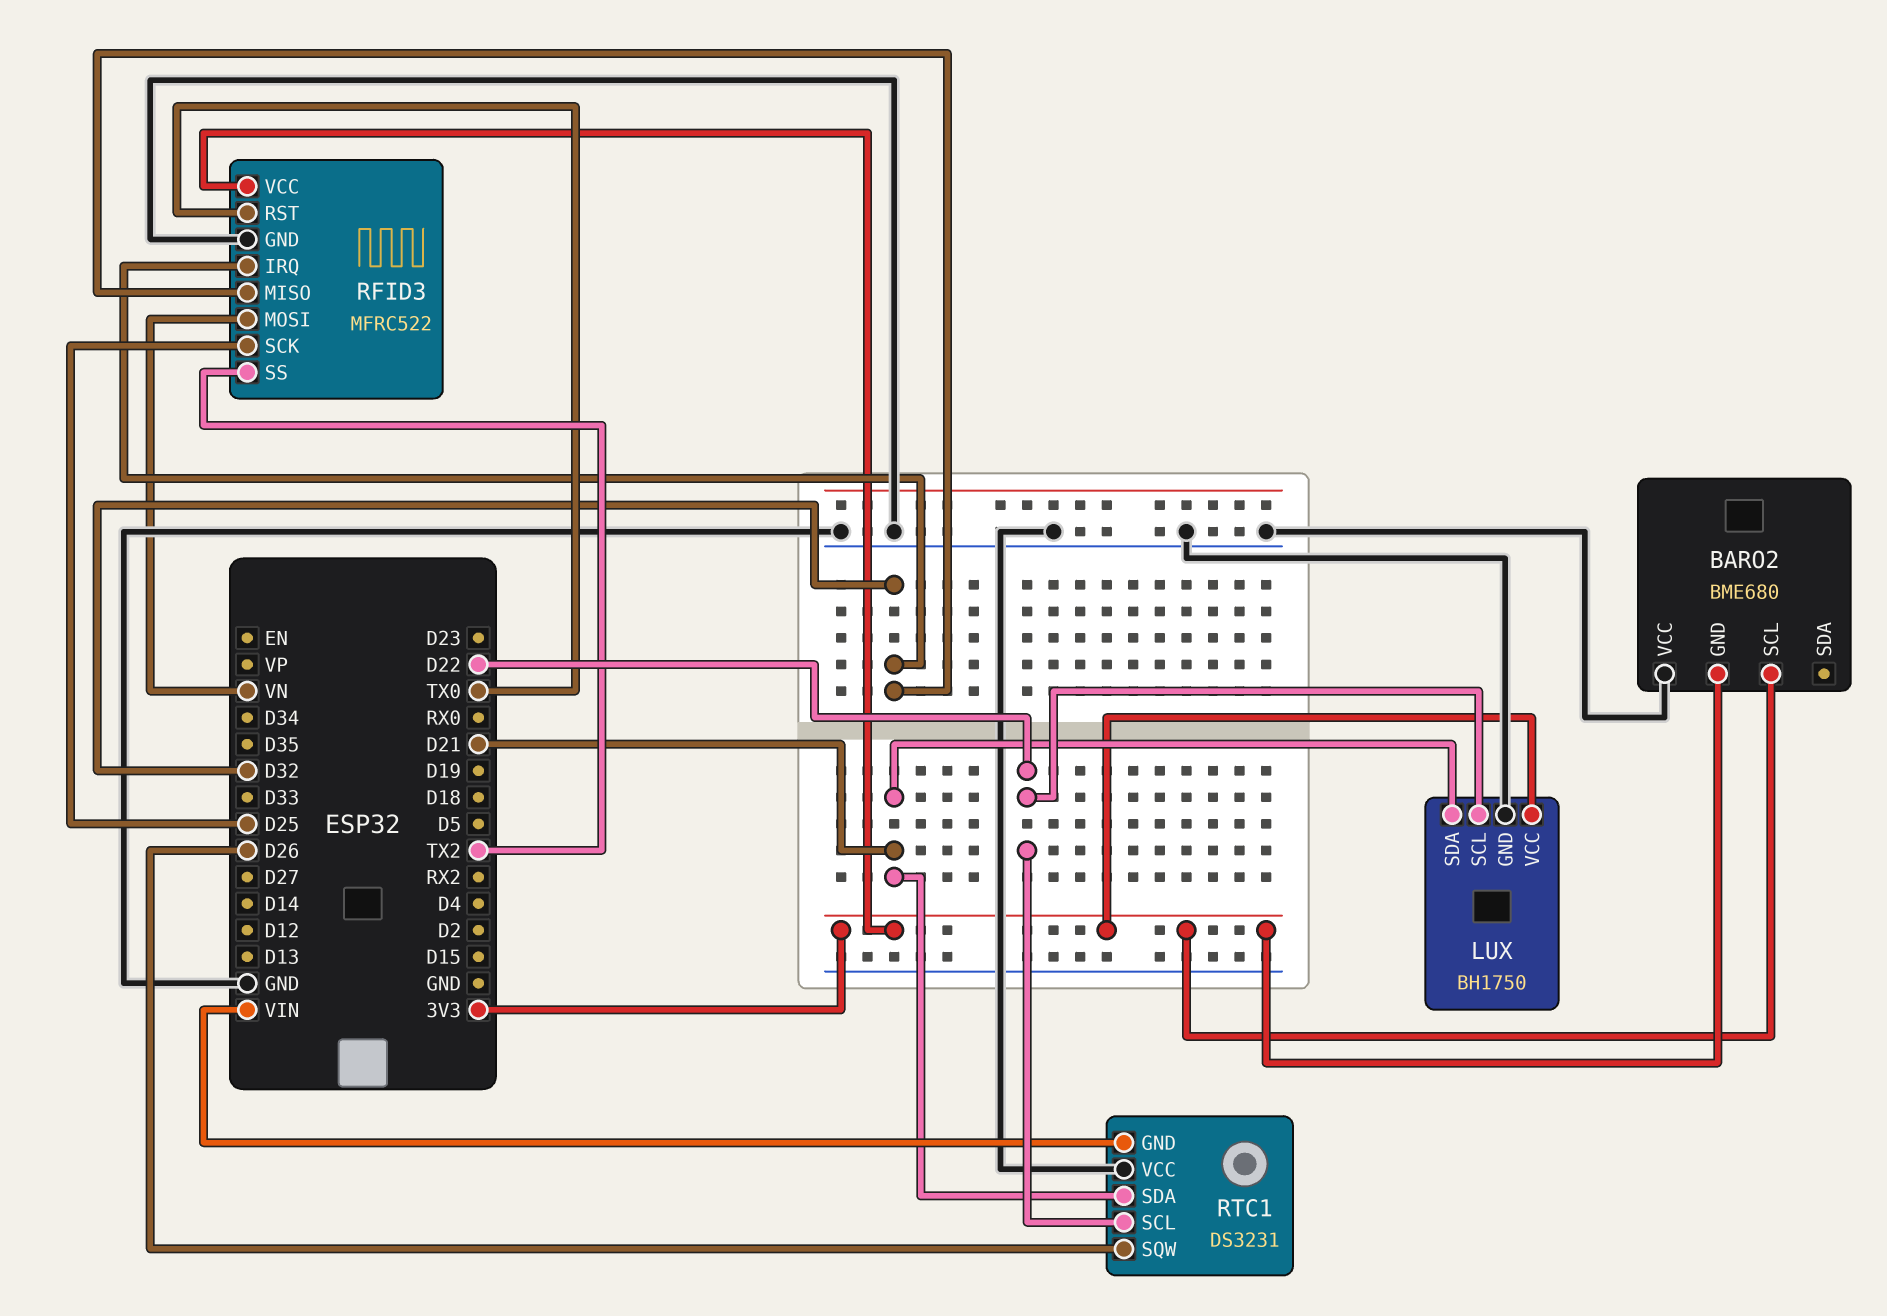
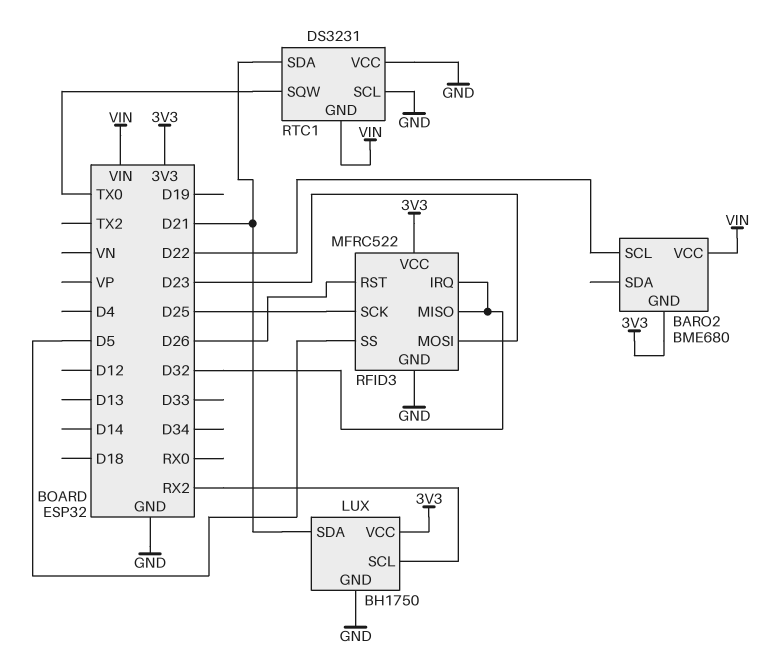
BARO2 pin SCL: 3V3 -> D22
BARO2 pin VCC: GND -> VIN
LUX pin SCL: D22 -> RX2
RFID3 pin MOSI: VN -> D23
RFID3 pin RST: TX0 -> D26
RFID3 pin SS: TX2 -> D5
RTC1 pin SCL: D22 -> GND
RTC1 pin SQW: D26 -> TX0

